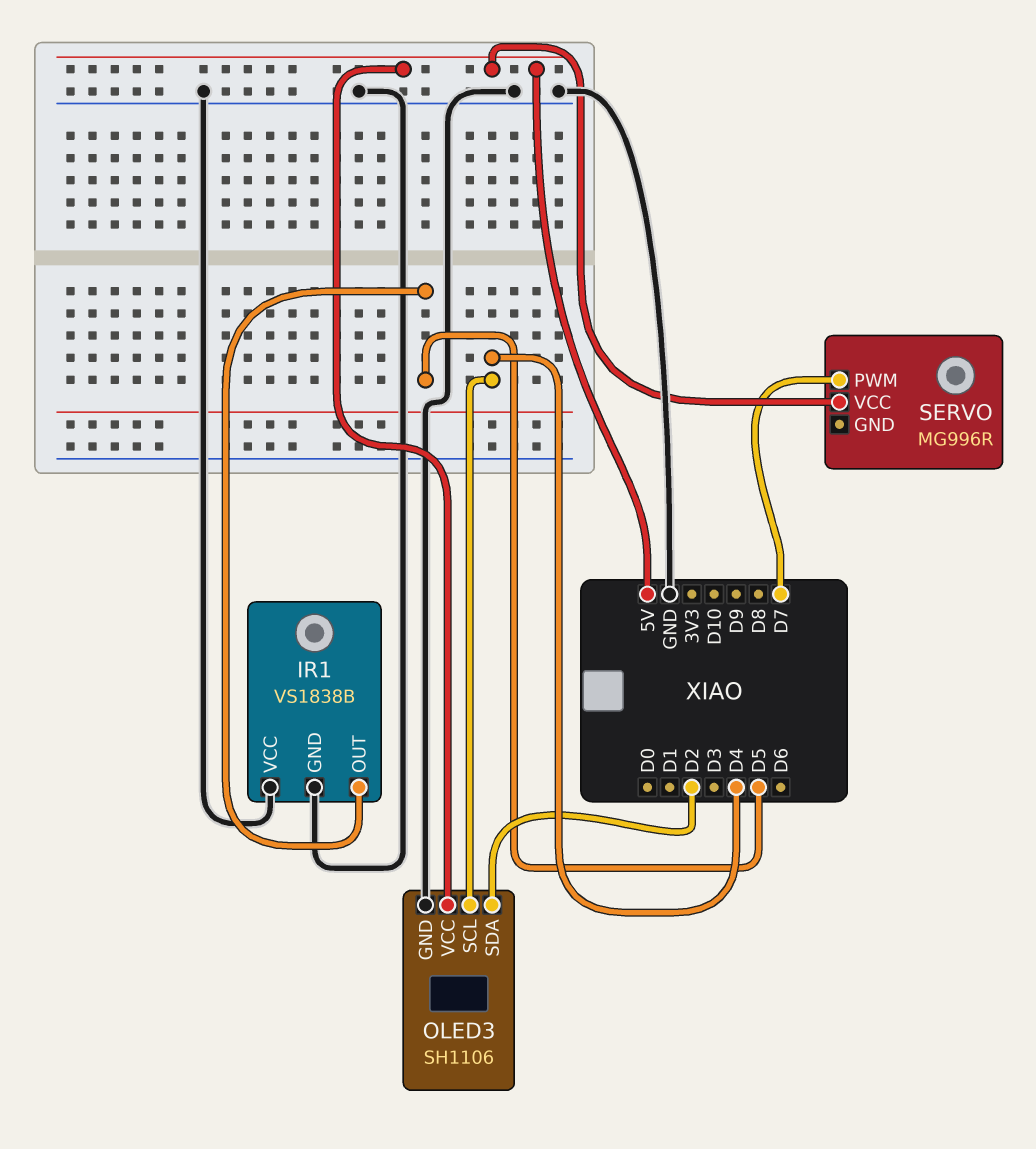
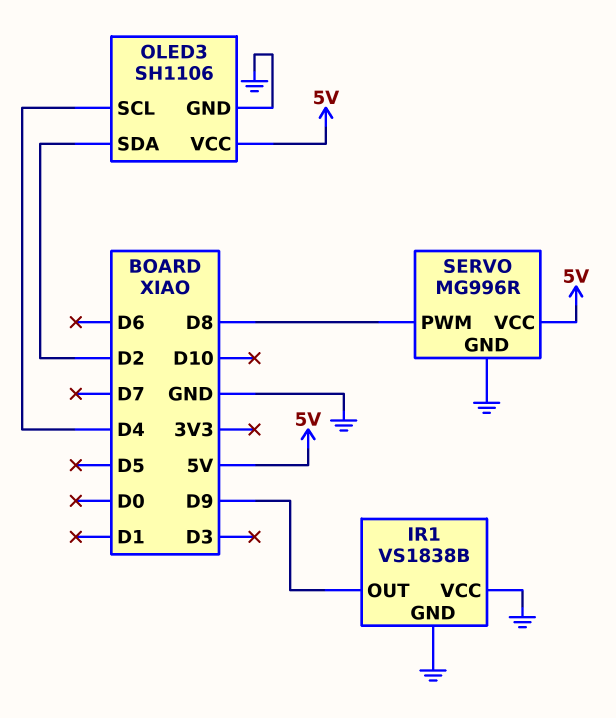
IR1 pin OUT: D5 -> D9
SERVO pin GND: none -> GND
SERVO pin PWM: D7 -> D8

